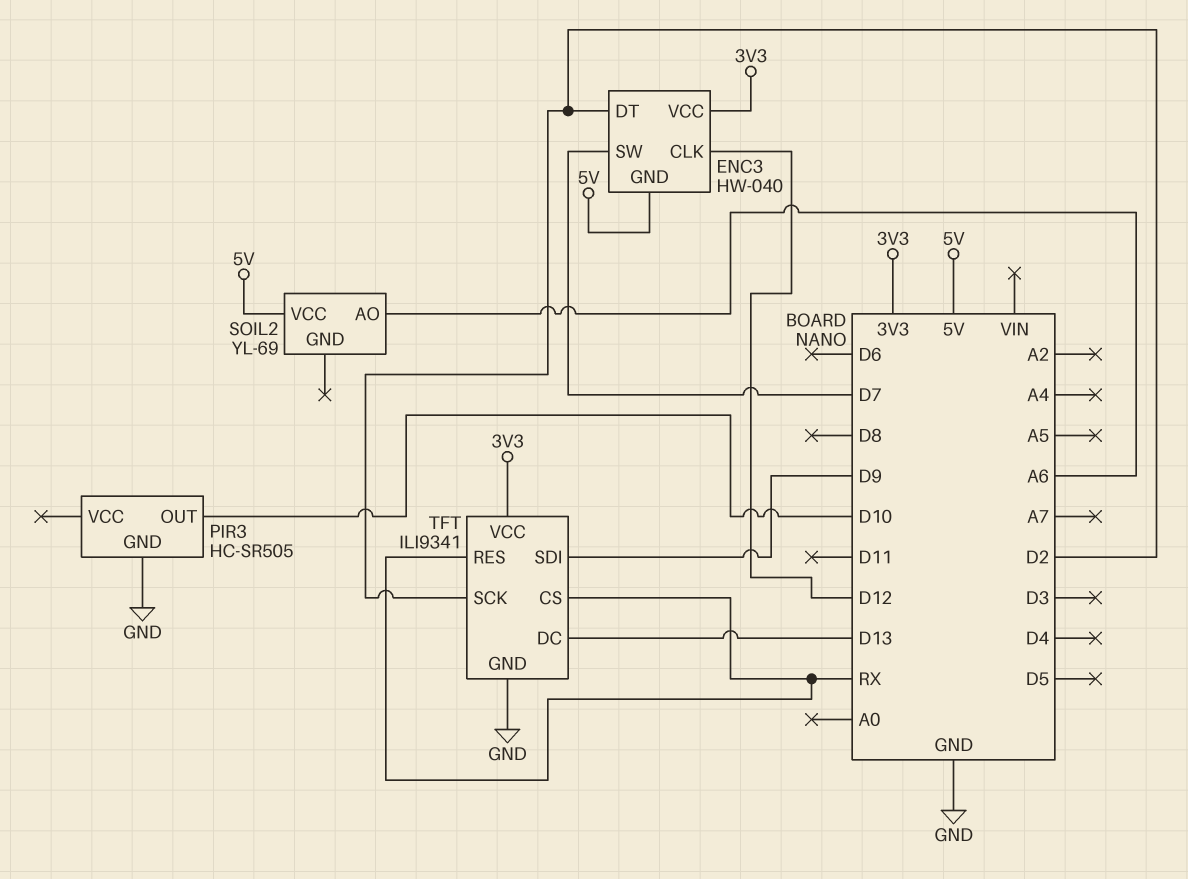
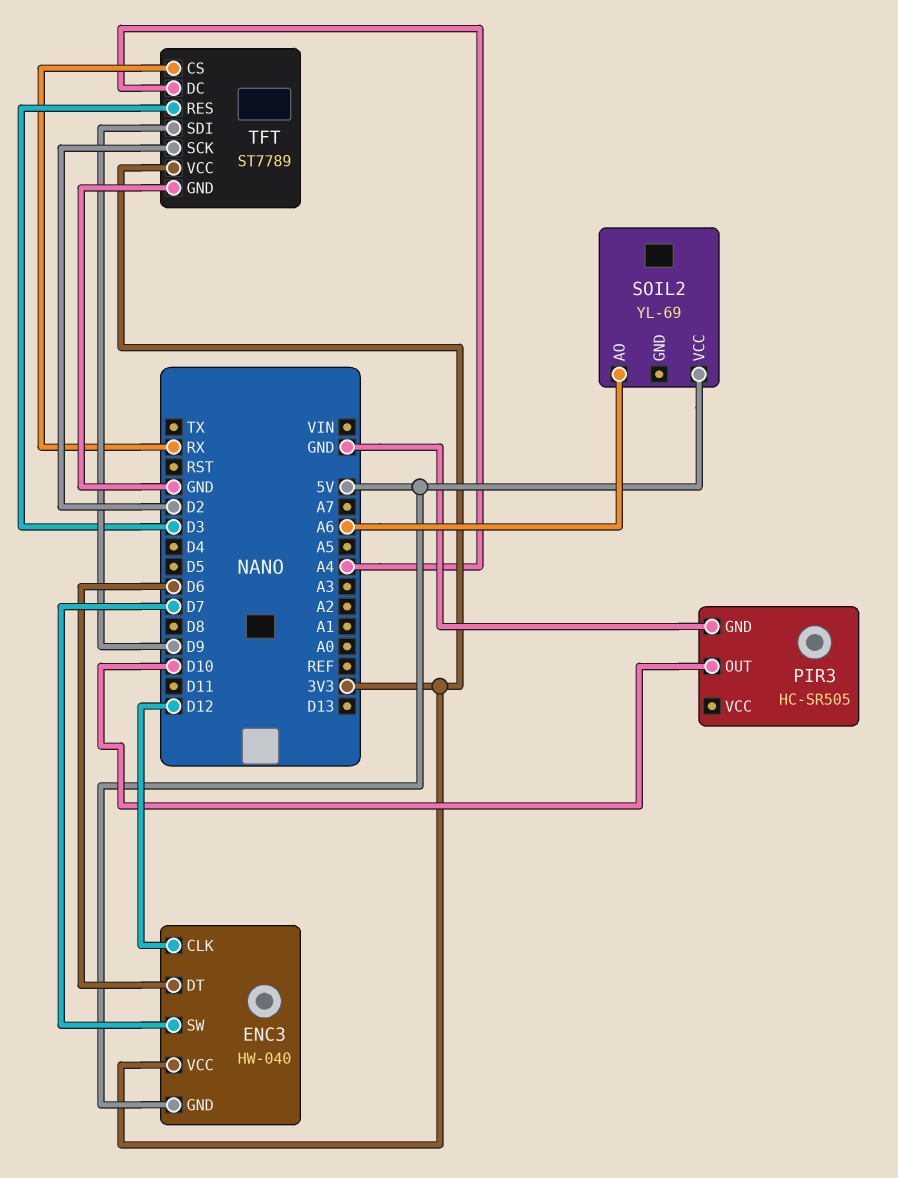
ENC3 pin DT: D2 -> D6
TFT: ILI9341 -> ST7789
TFT pin DC: D13 -> A4
TFT pin RES: RX -> D3

